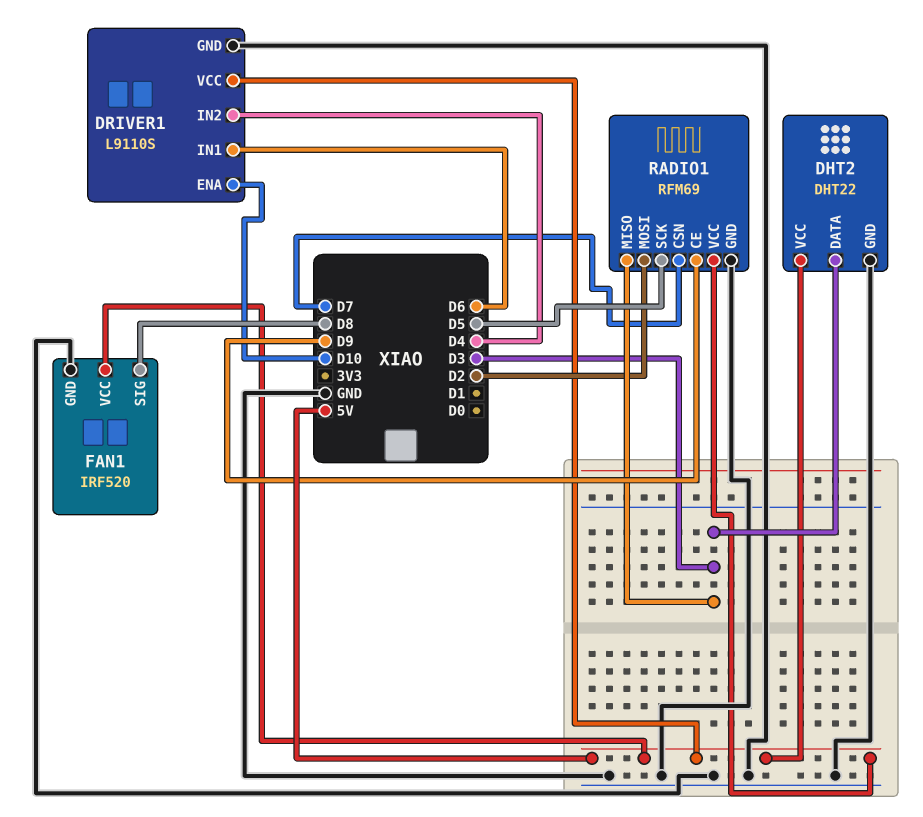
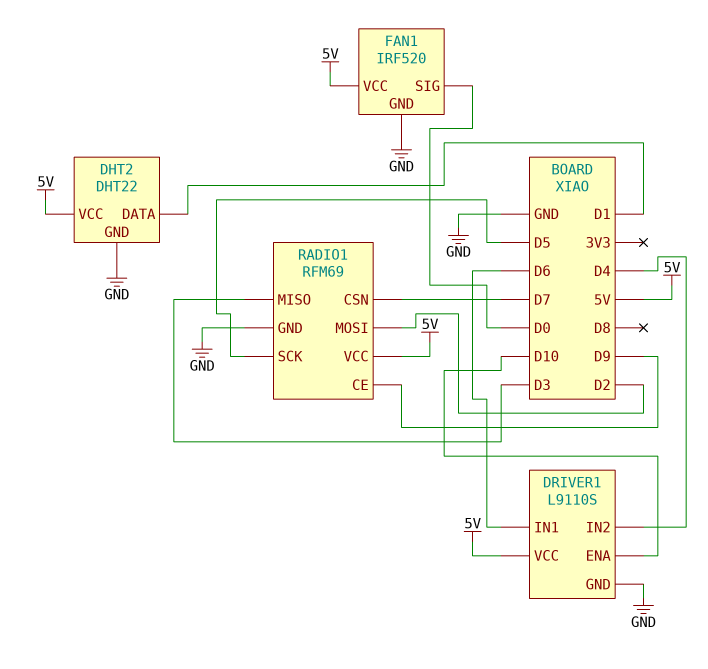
DHT2 pin DATA: D3 -> D1
FAN1 pin SIG: D8 -> D0

